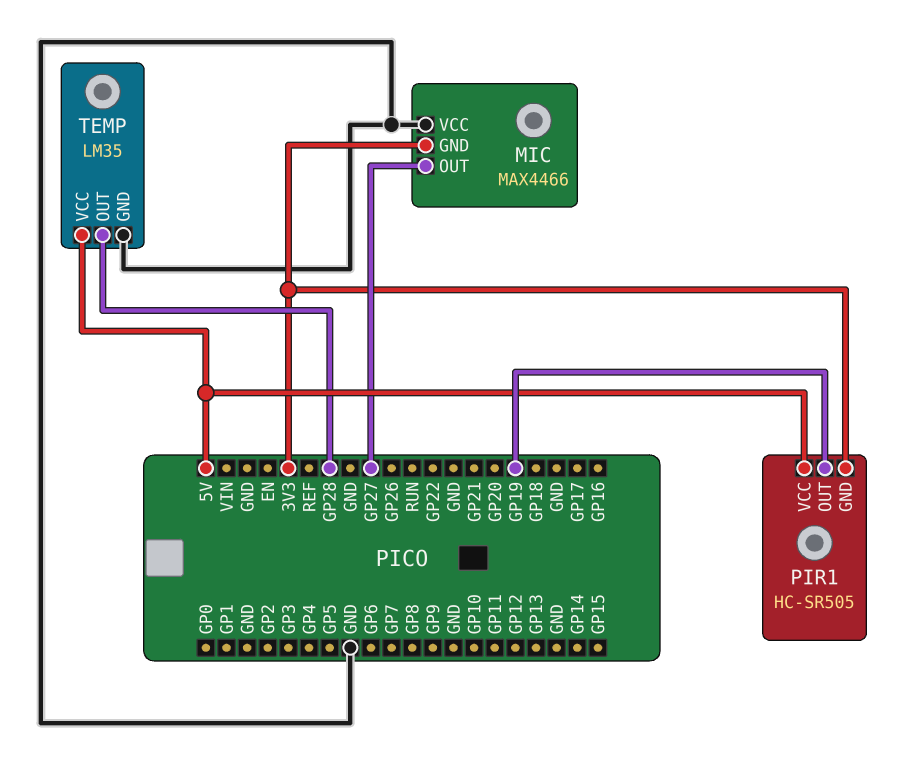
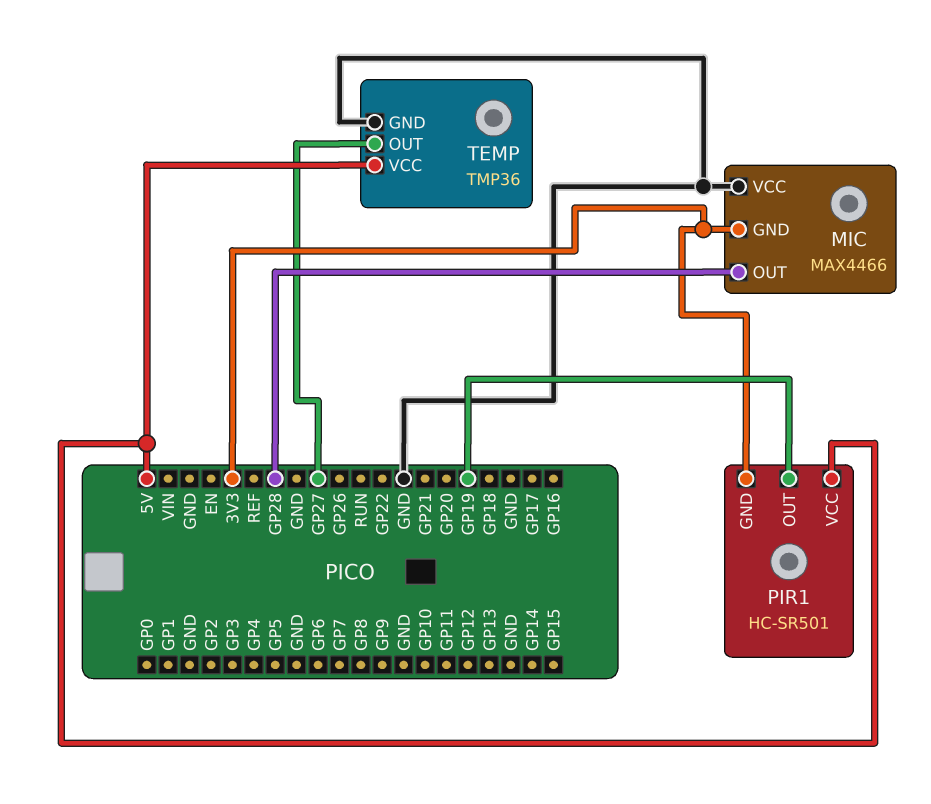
MIC pin OUT: GP27 -> GP28
PIR1: HC-SR505 -> HC-SR501
TEMP: LM35 -> TMP36
TEMP pin OUT: GP28 -> GP27

